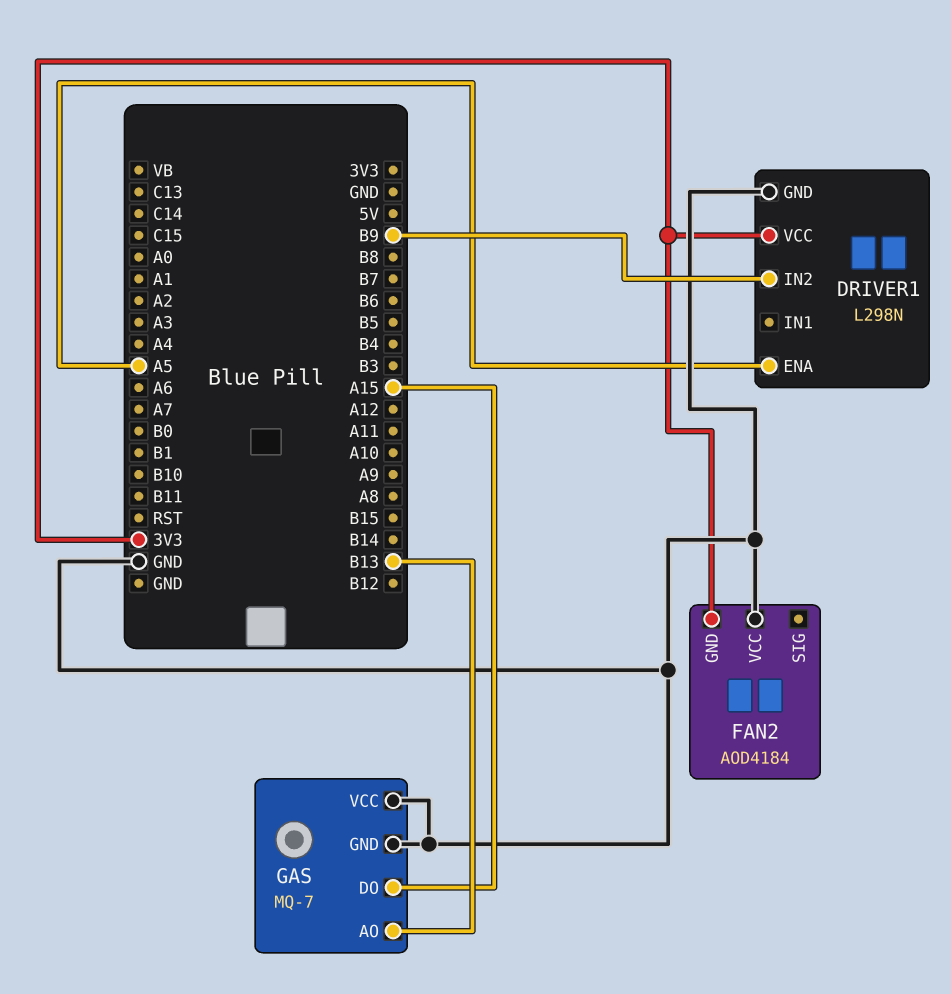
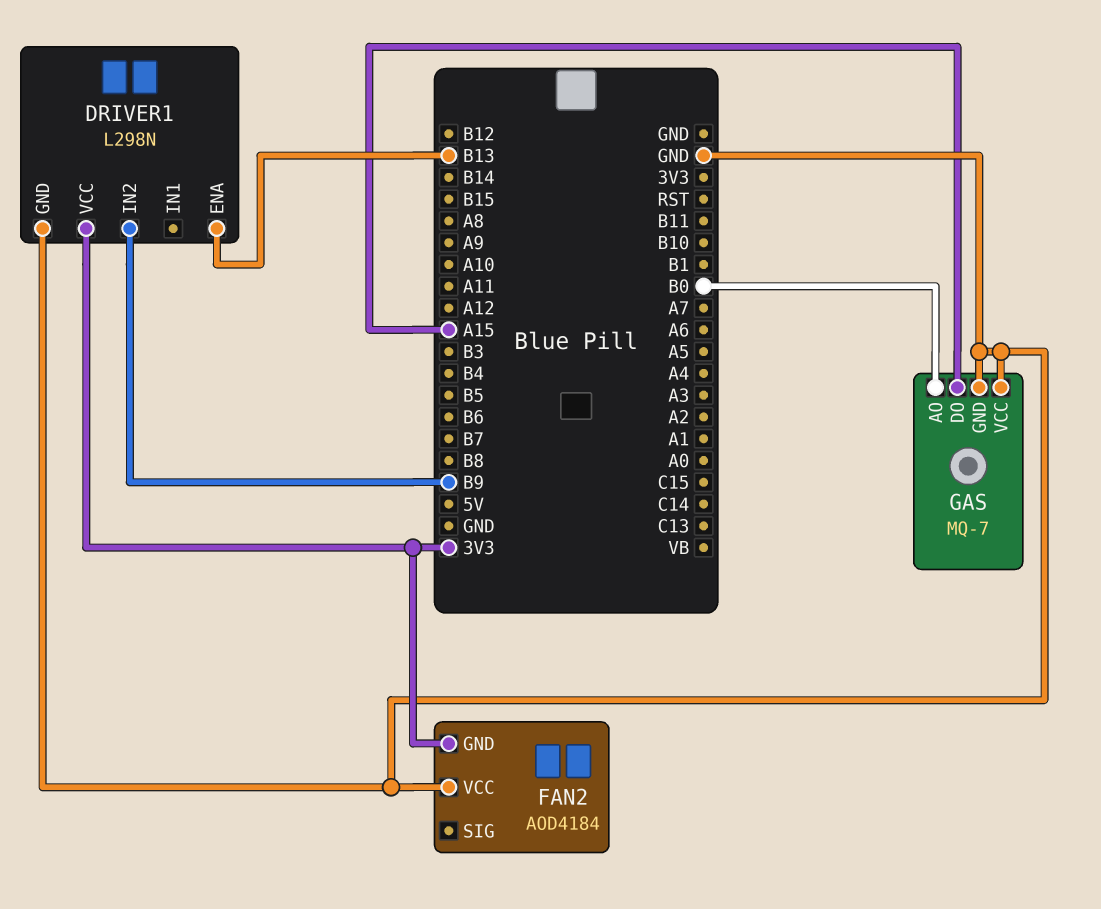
DRIVER1 pin ENA: A5 -> B13
GAS pin AO: B13 -> B0

